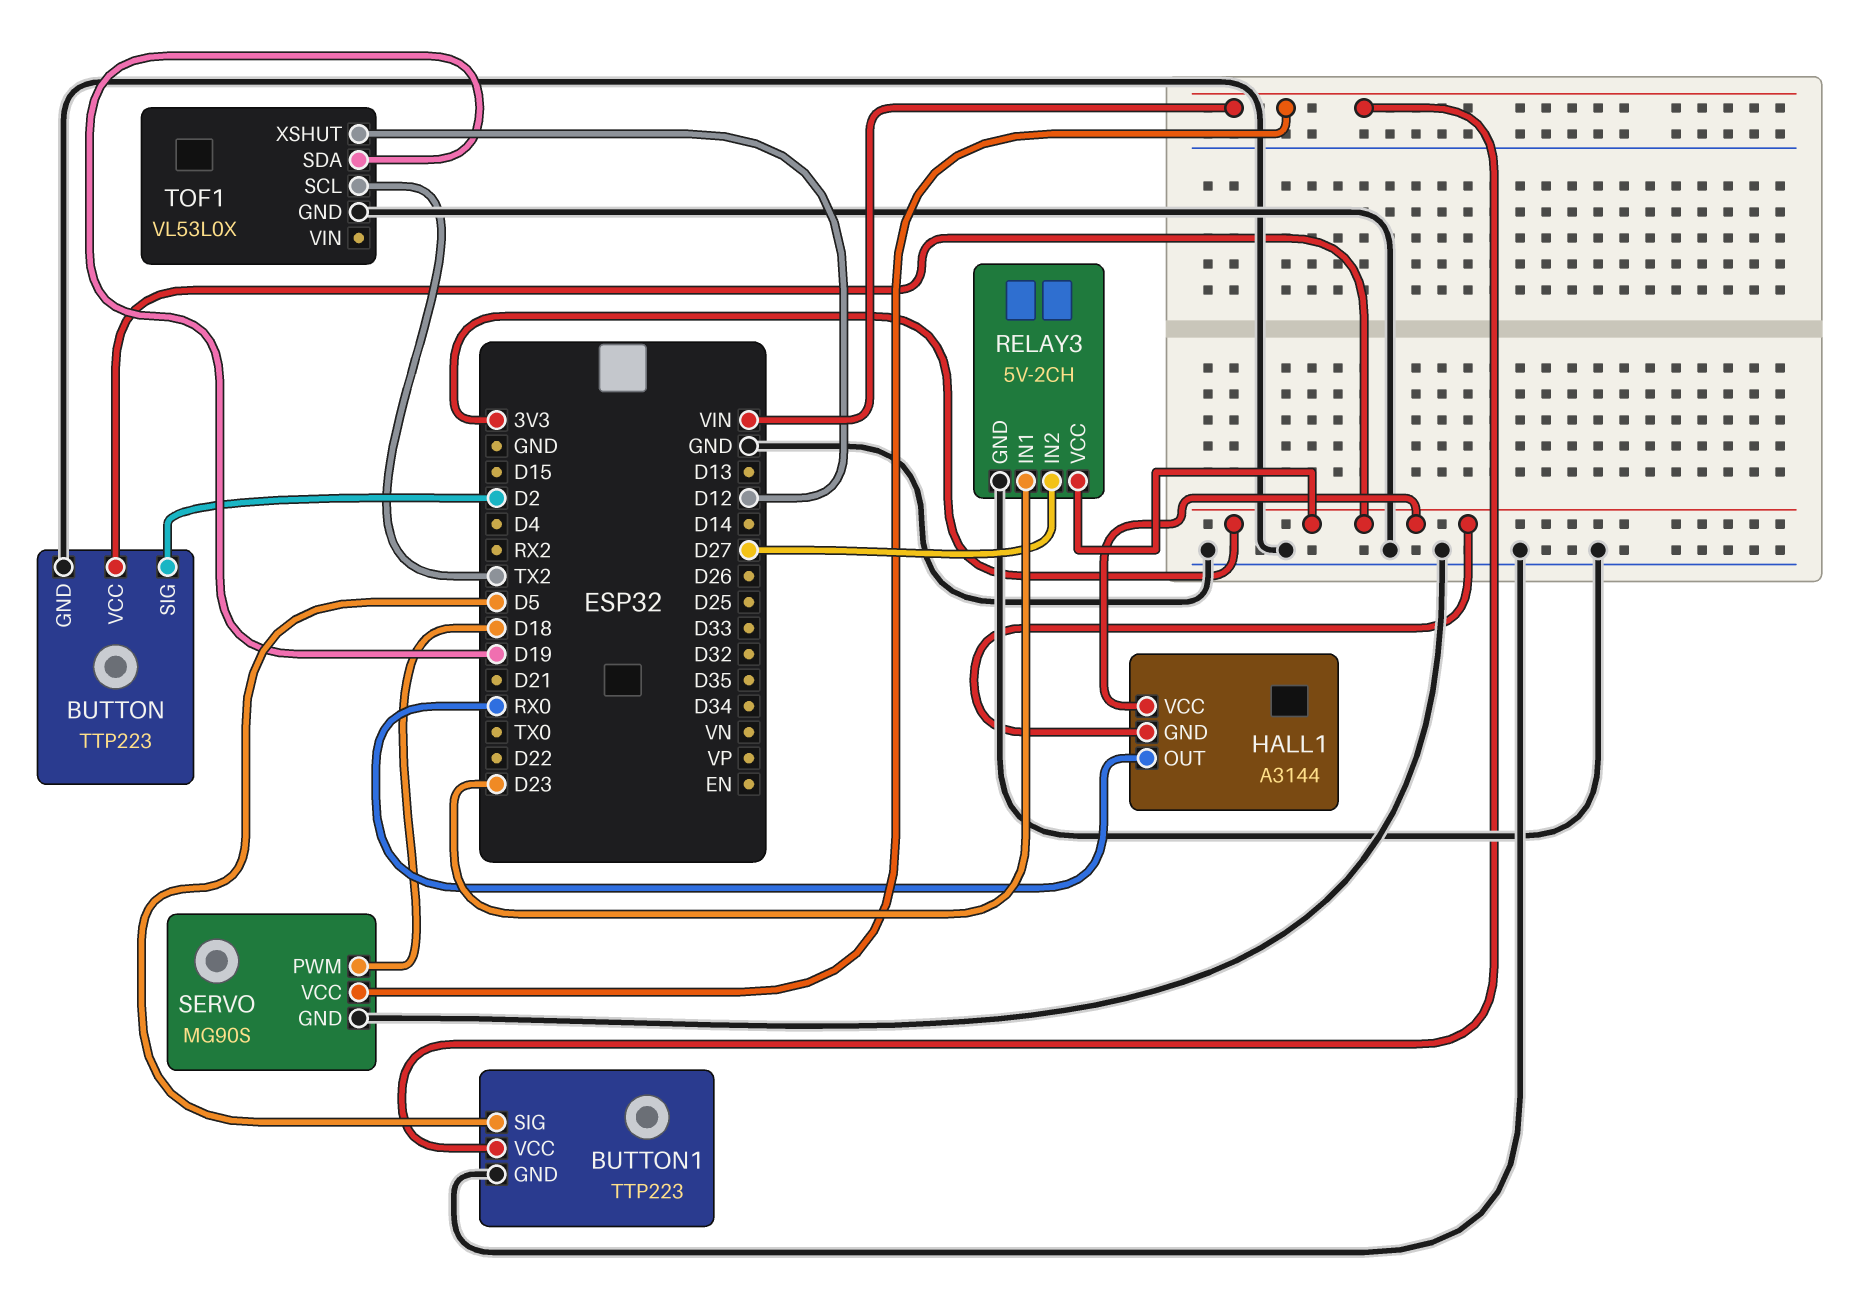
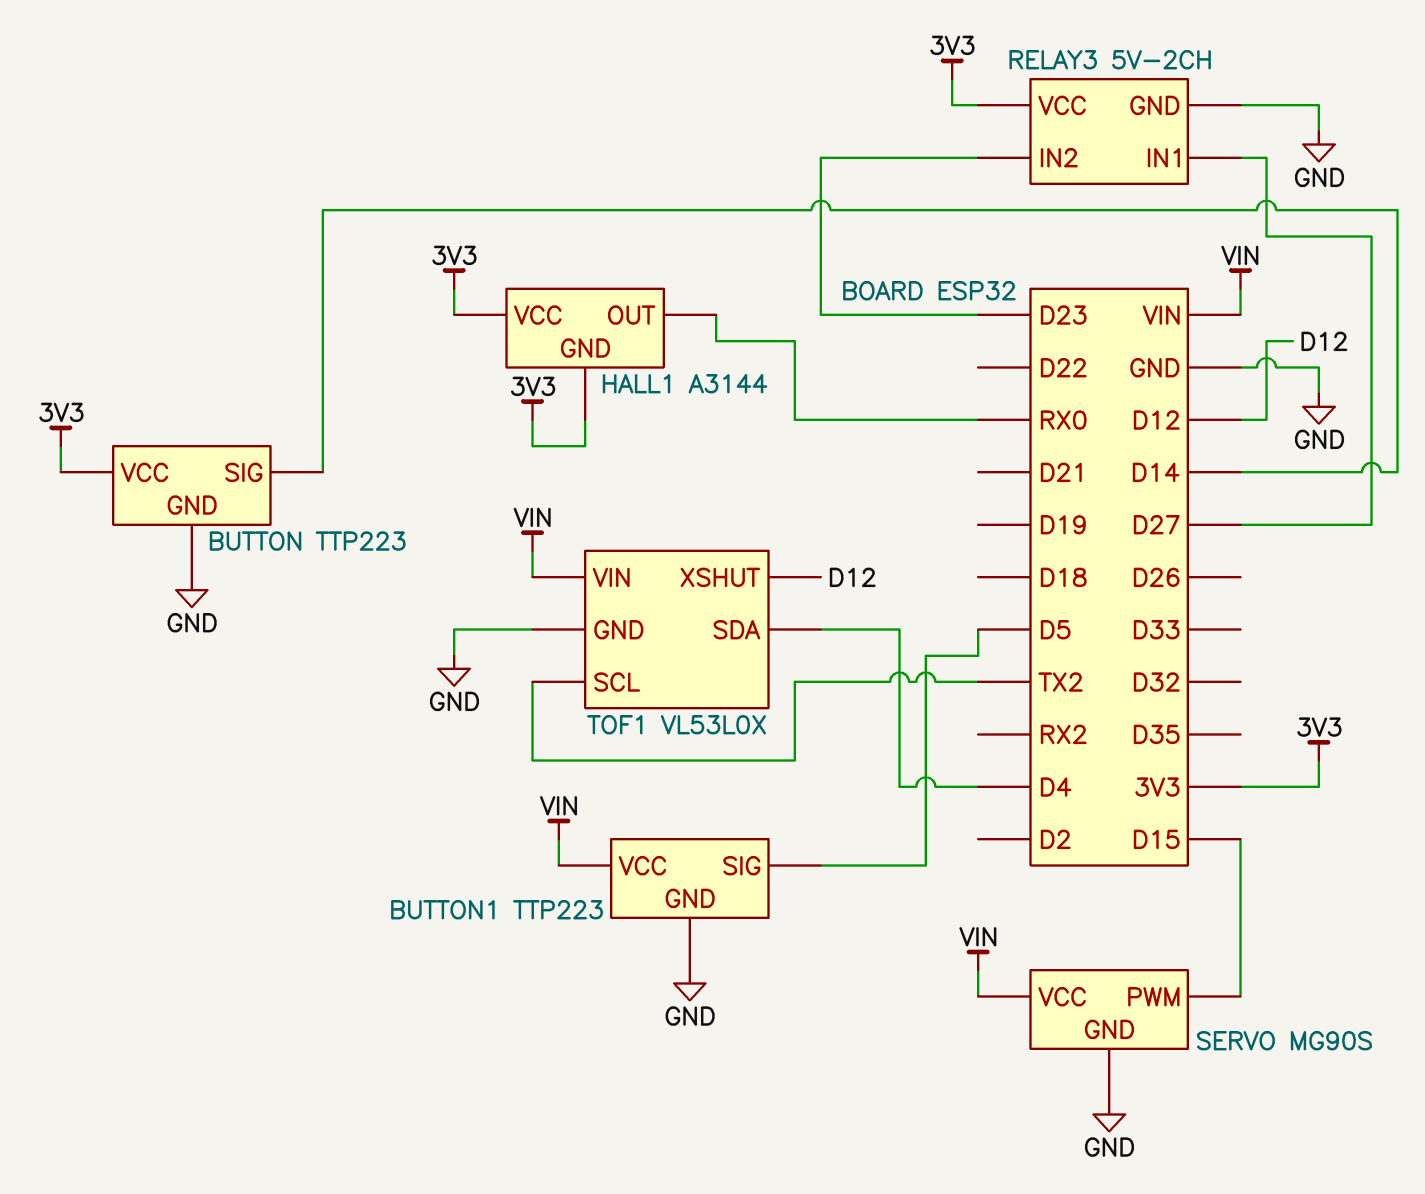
BUTTON pin SIG: D2 -> D14
RELAY3 pin IN1: D23 -> D27
RELAY3 pin IN2: D27 -> D23
SERVO pin PWM: D18 -> D15
TOF1 pin SDA: D19 -> D4
TOF1 pin VIN: none -> VIN

